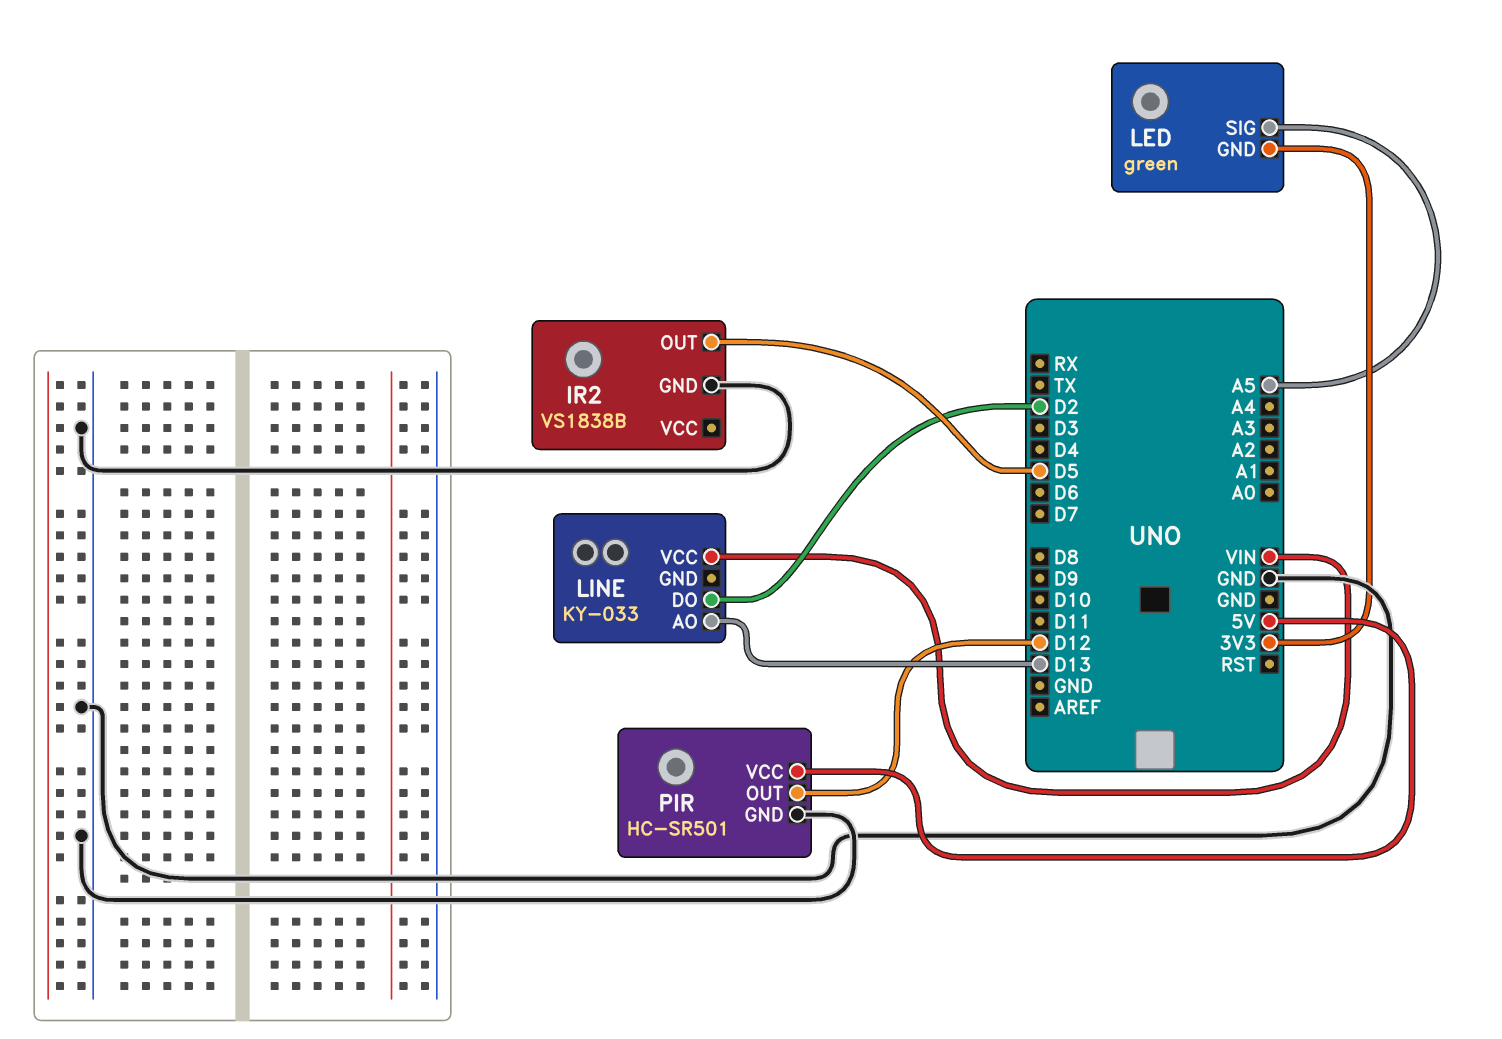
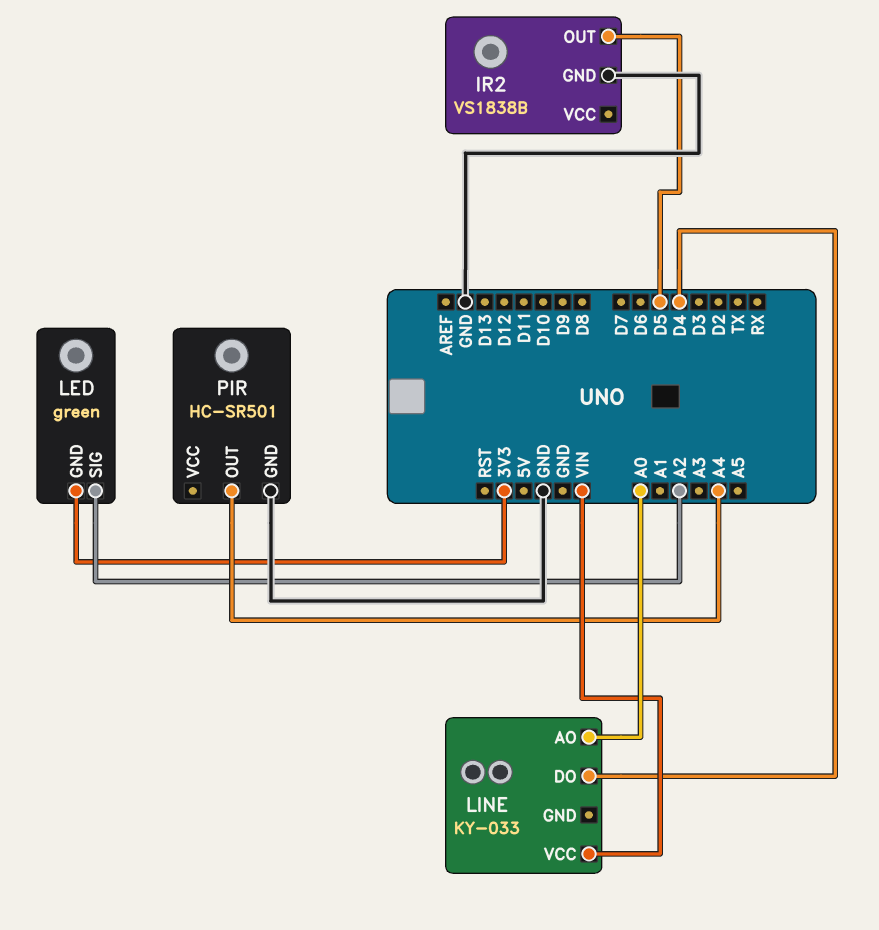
LED pin SIG: A5 -> A2
LINE pin AO: D13 -> A0
LINE pin DO: D2 -> D4
PIR pin OUT: D12 -> A4
PIR pin VCC: 5V -> none

